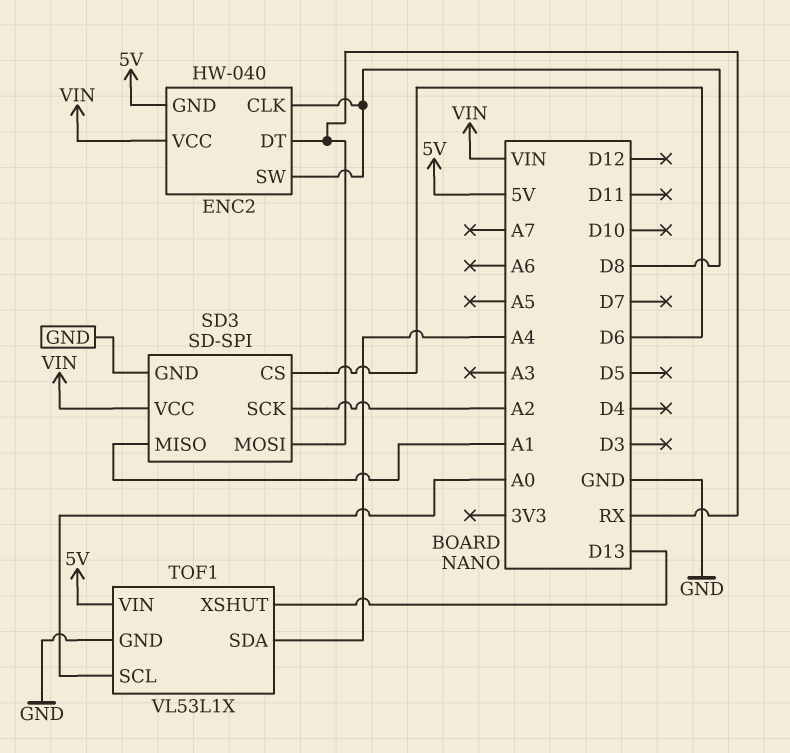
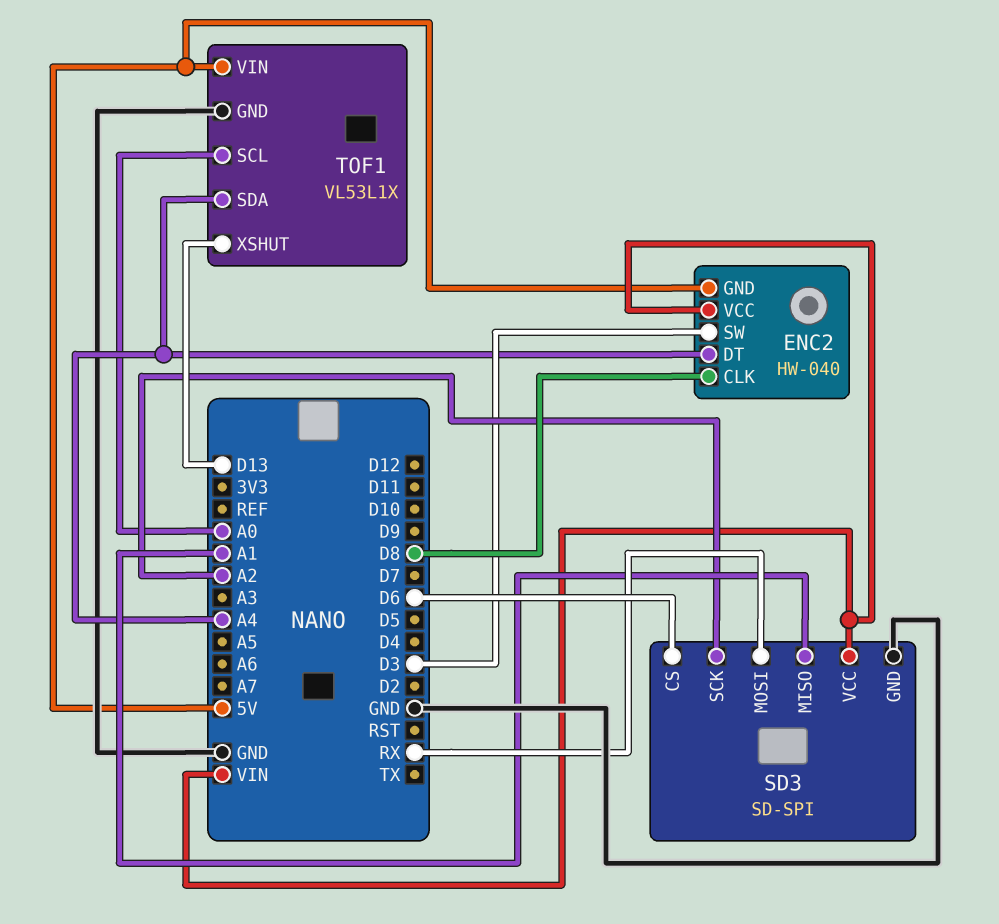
ENC2 pin DT: RX -> A4
ENC2 pin SW: D8 -> D3

